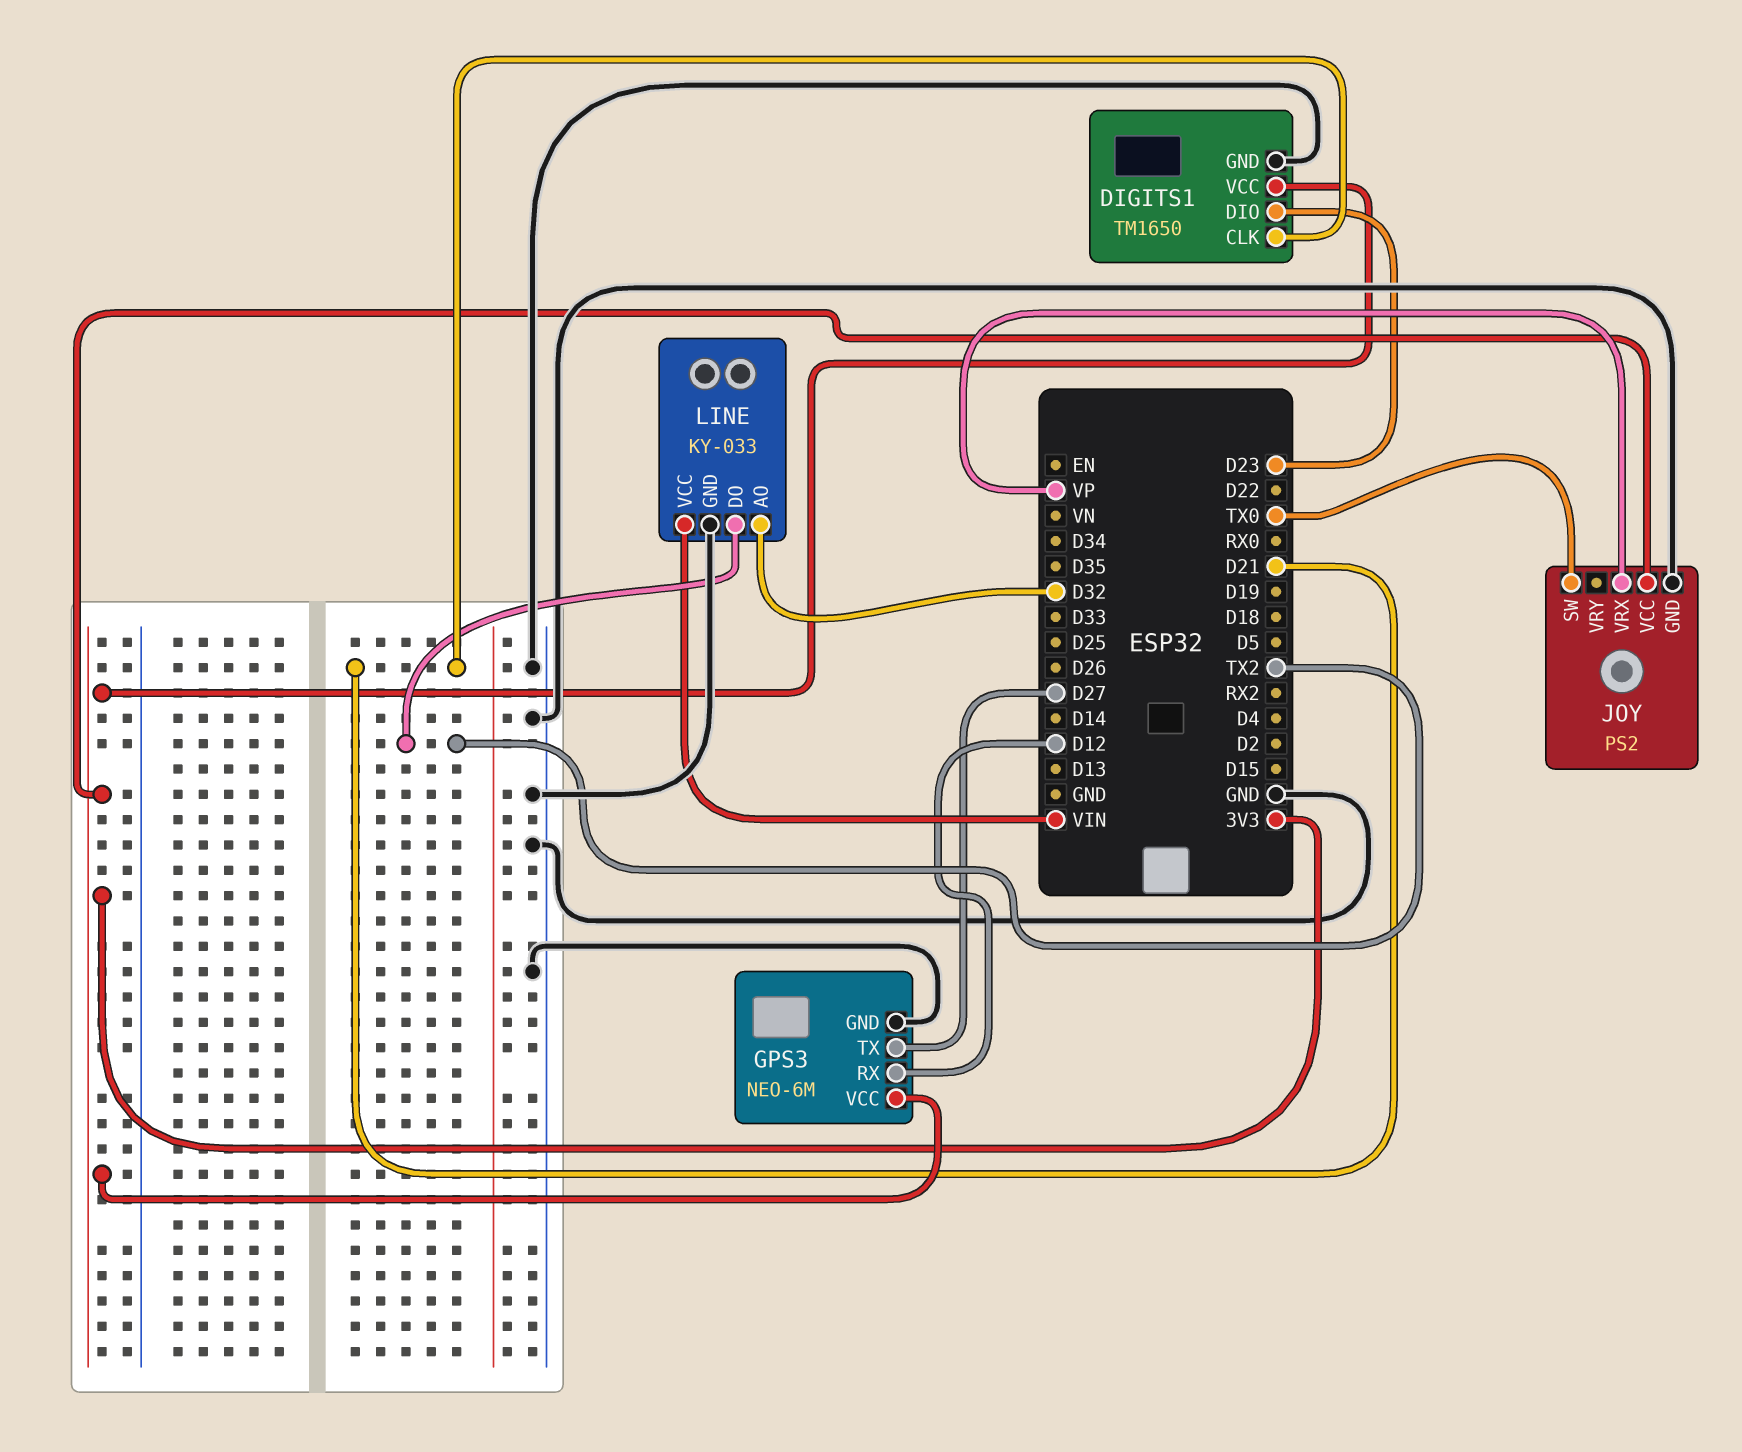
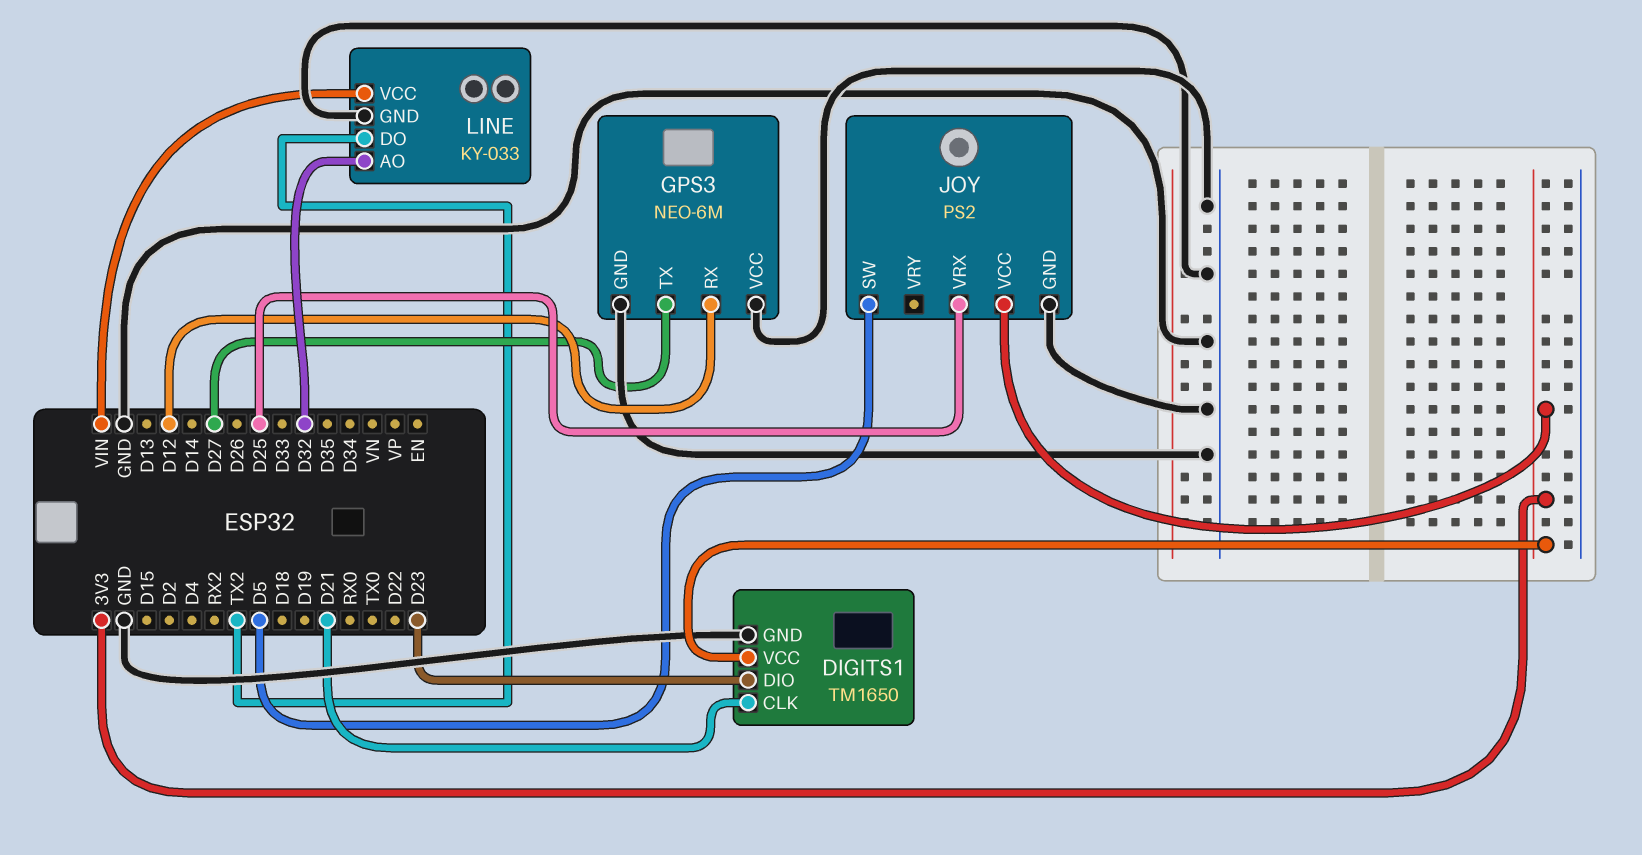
GPS3 pin VCC: 3V3 -> GND
JOY pin SW: TX0 -> D5
JOY pin VRX: VP -> D25

